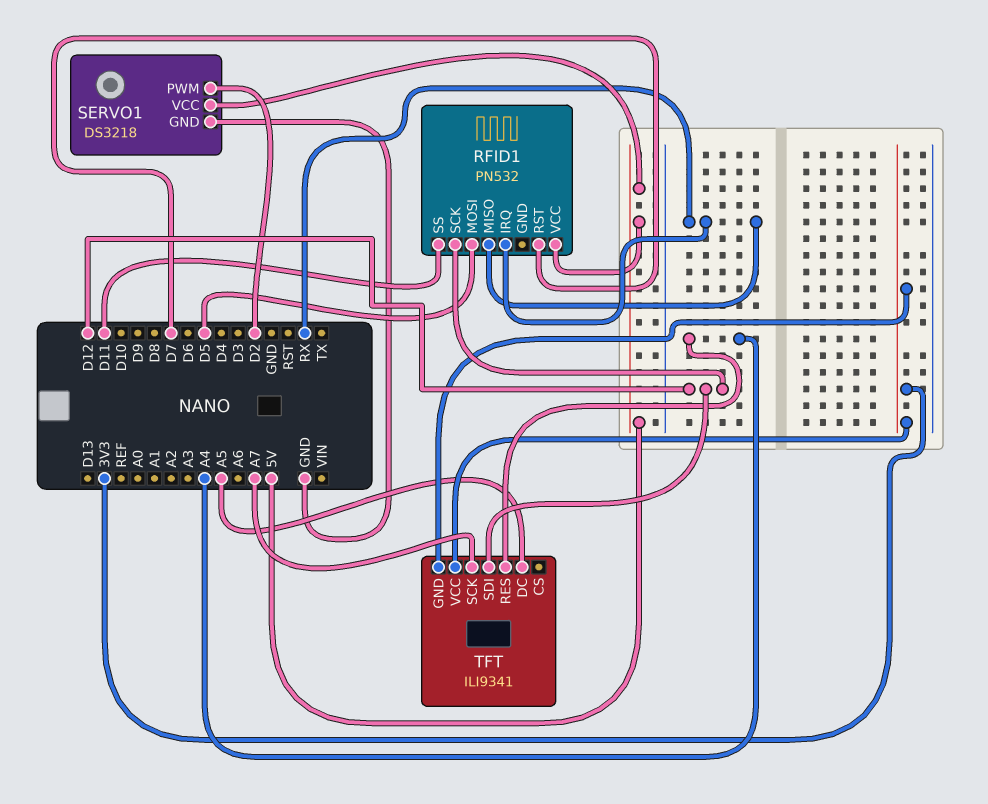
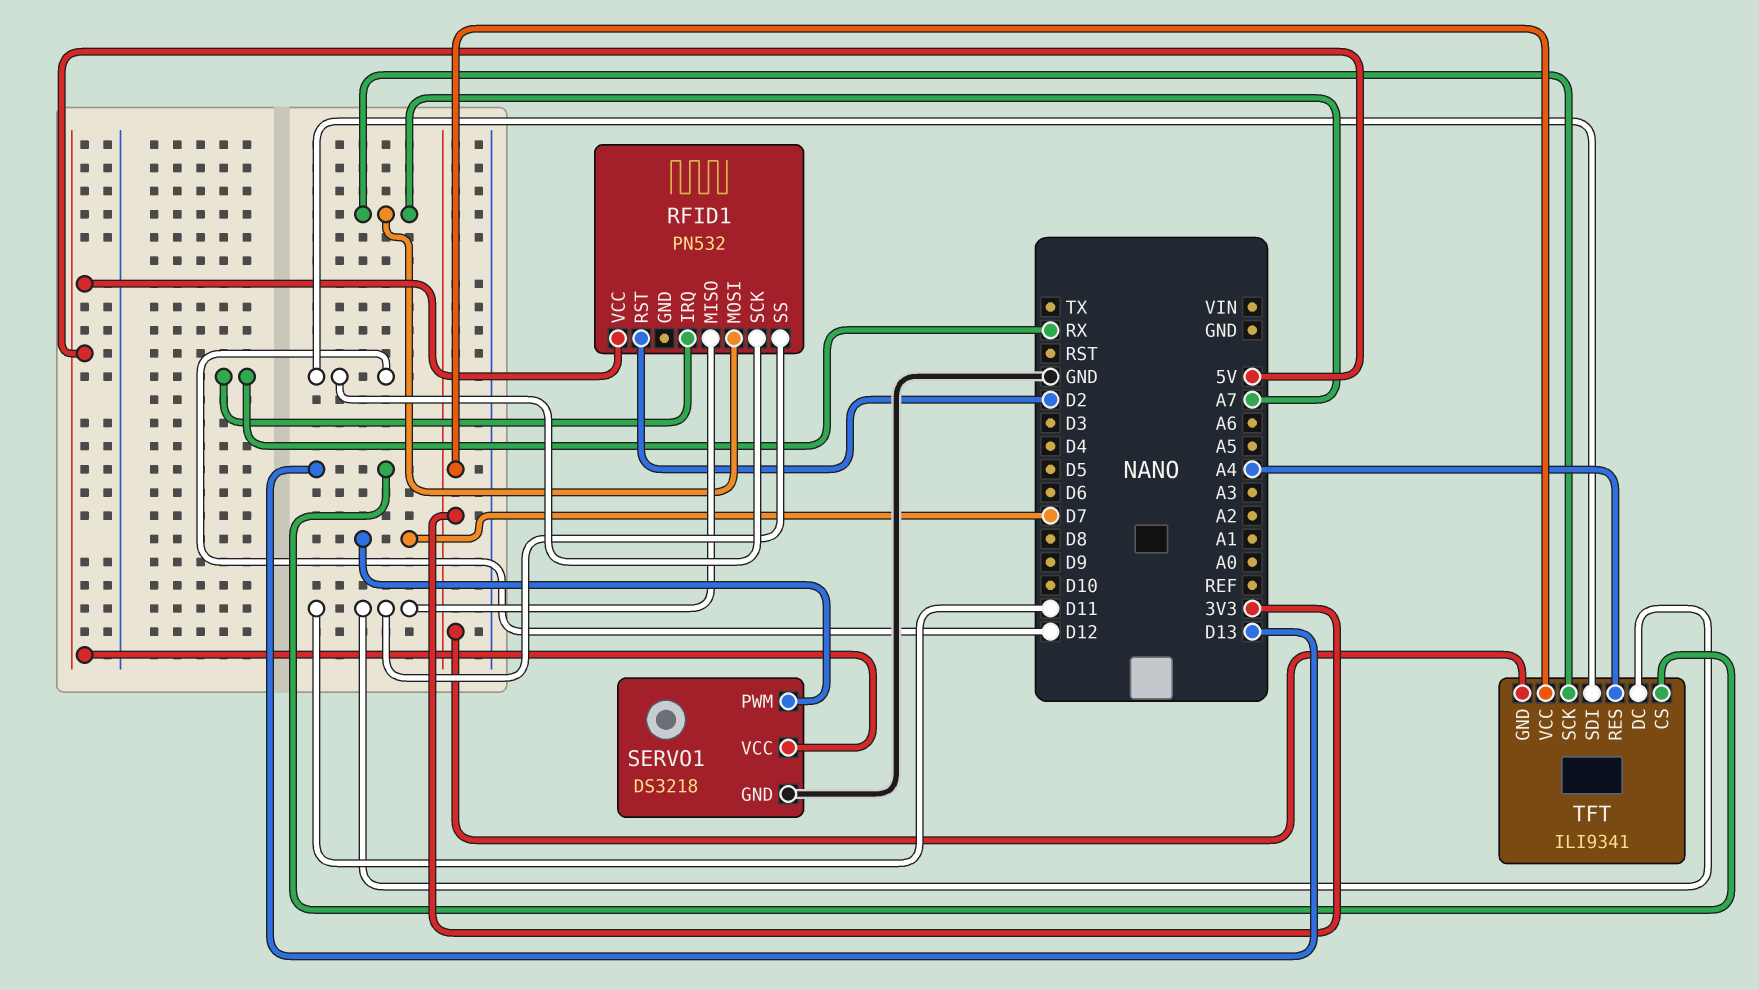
RFID1 pin MISO: RX -> D11
RFID1 pin MOSI: D5 -> A7
RFID1 pin RST: D7 -> D2
SERVO1 pin PWM: D2 -> D7
TFT pin CS: none -> D13
TFT pin DC: A5 -> D11

